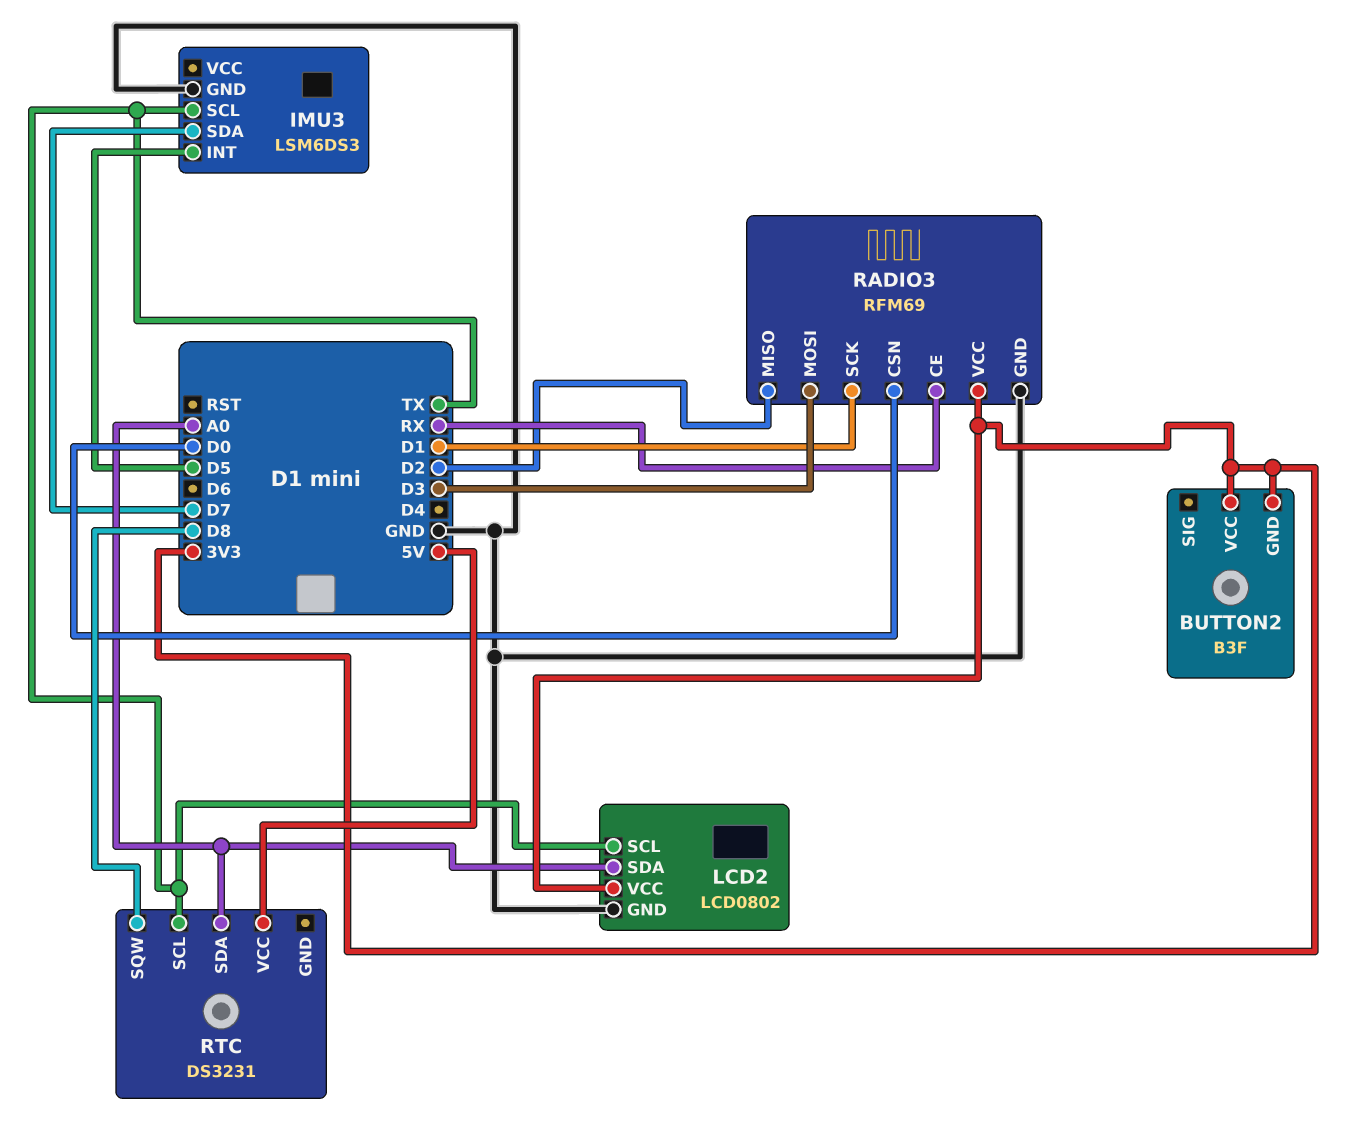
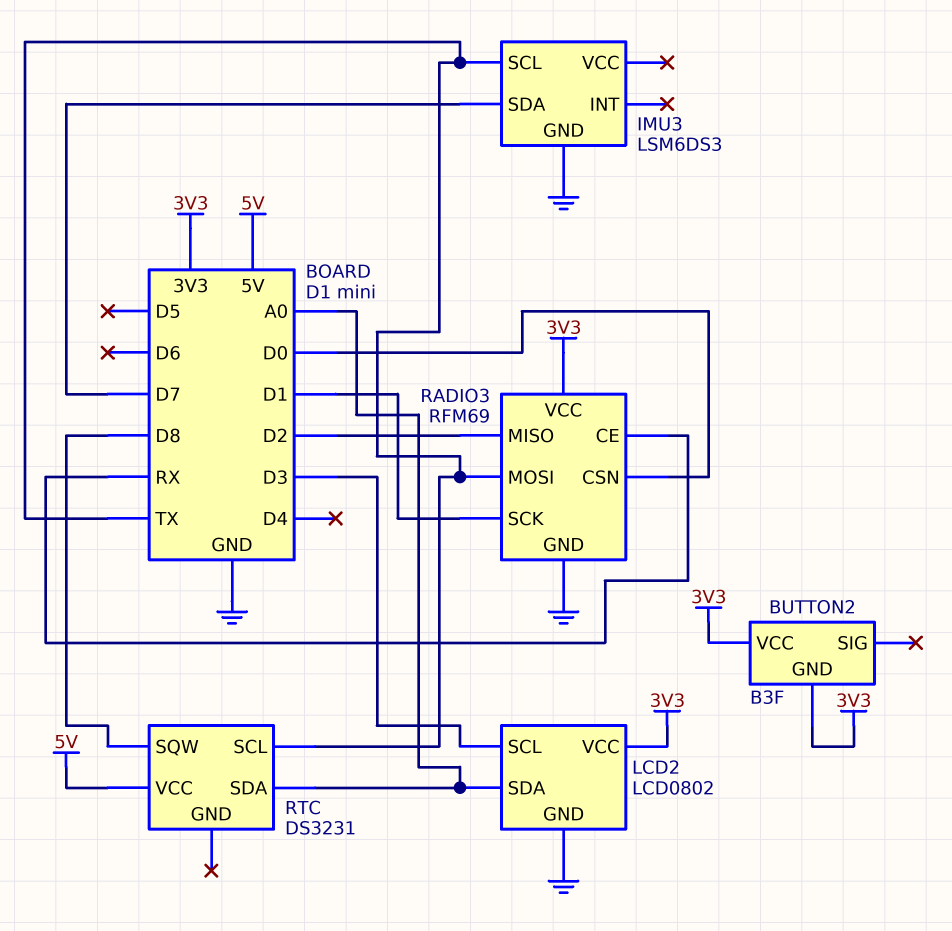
IMU3 pin INT: D5 -> none
LCD2 pin SCL: TX -> D3
RADIO3 pin MOSI: D3 -> TX

